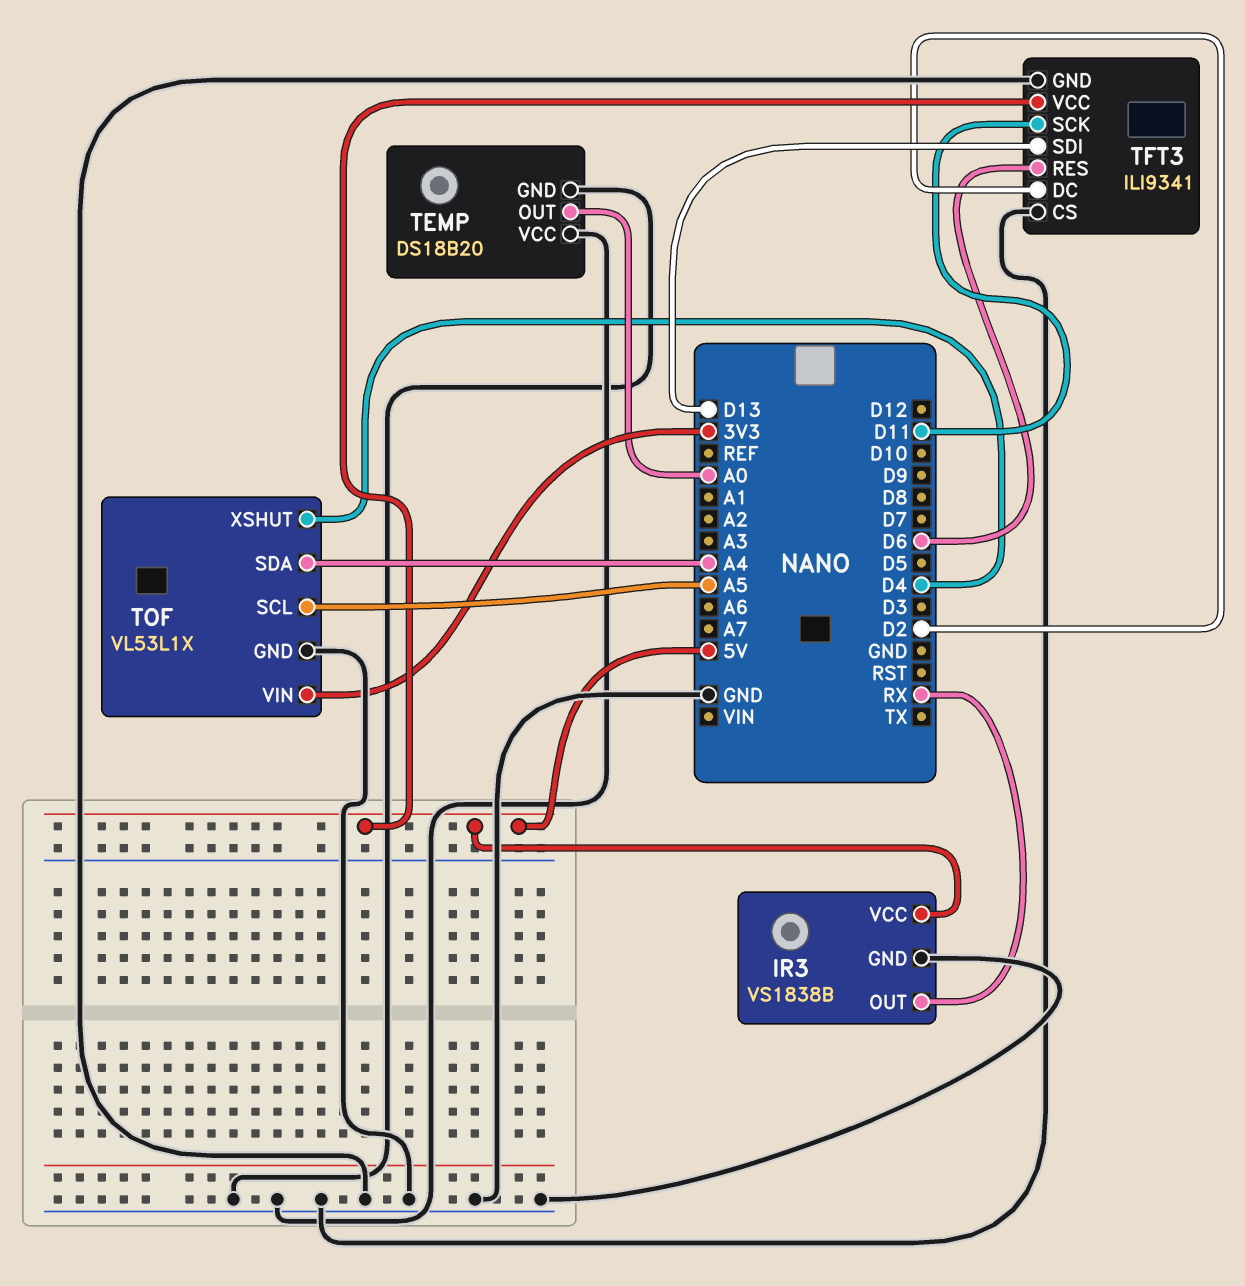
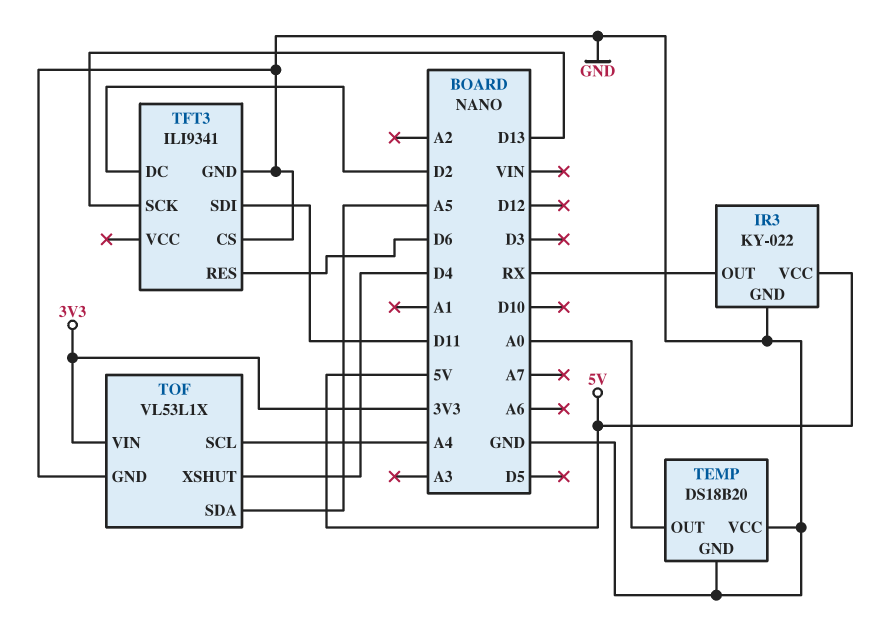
IR3: VS1838B -> KY-022
TFT3 pin SCK: D11 -> D13
TFT3 pin SDI: D13 -> D11
TFT3 pin VCC: 5V -> none
TOF pin SCL: A5 -> A4
TOF pin SDA: A4 -> A5

